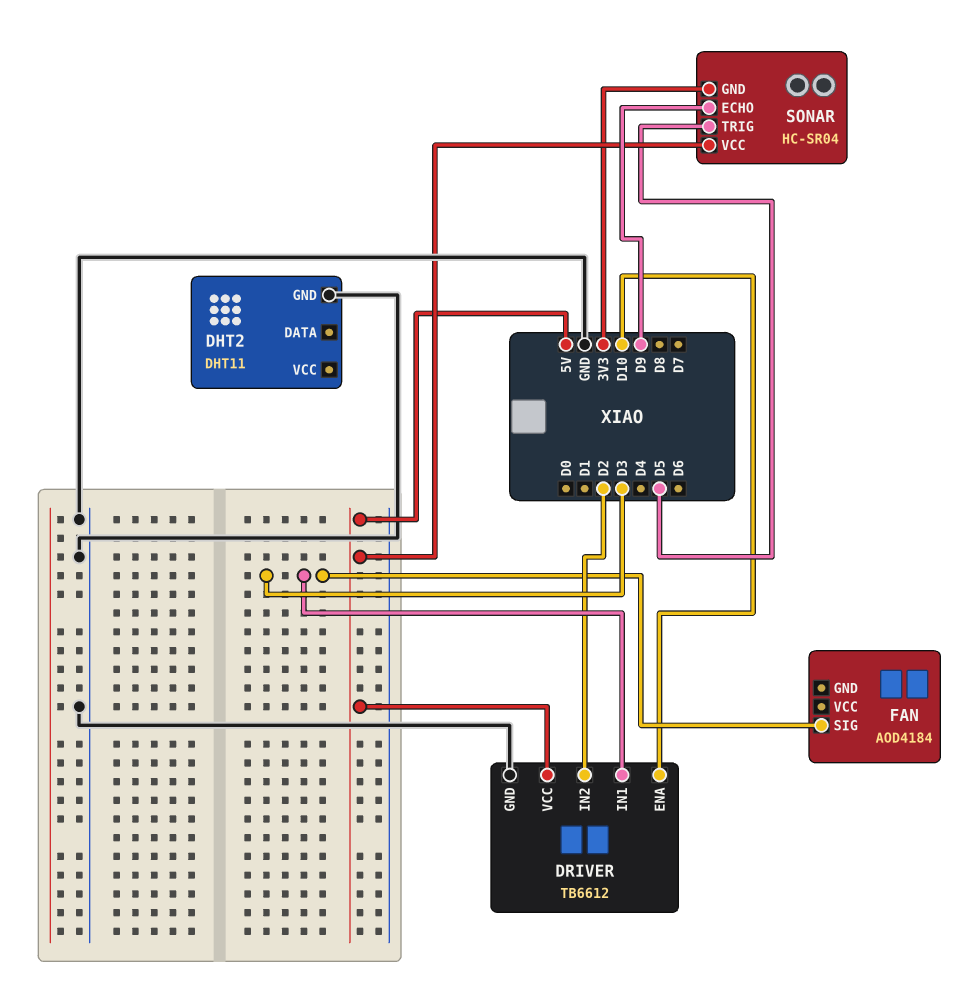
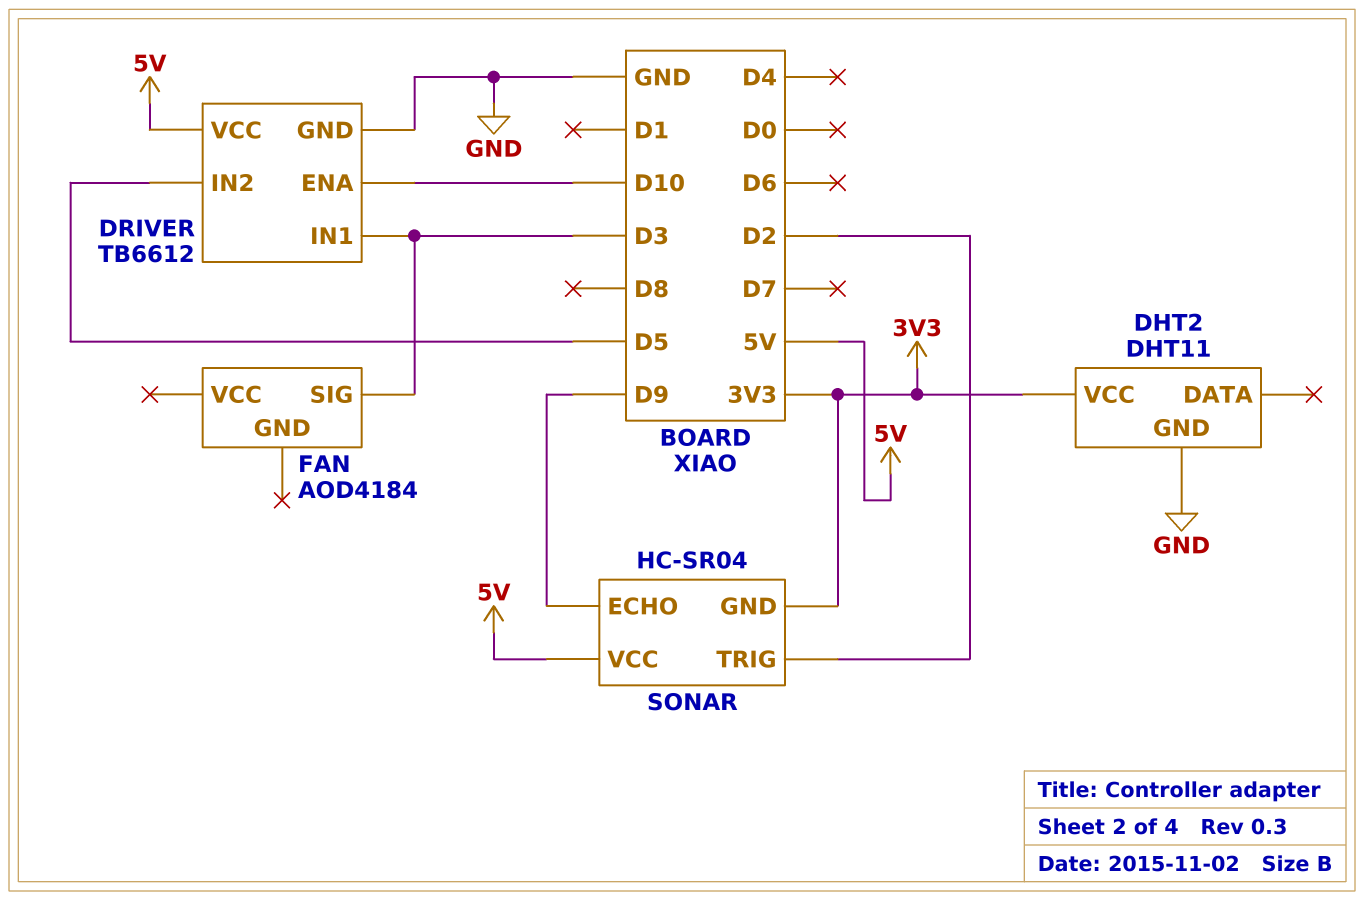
DHT2 pin VCC: none -> 3V3
DRIVER pin IN2: D2 -> D5
SONAR pin TRIG: D5 -> D2

